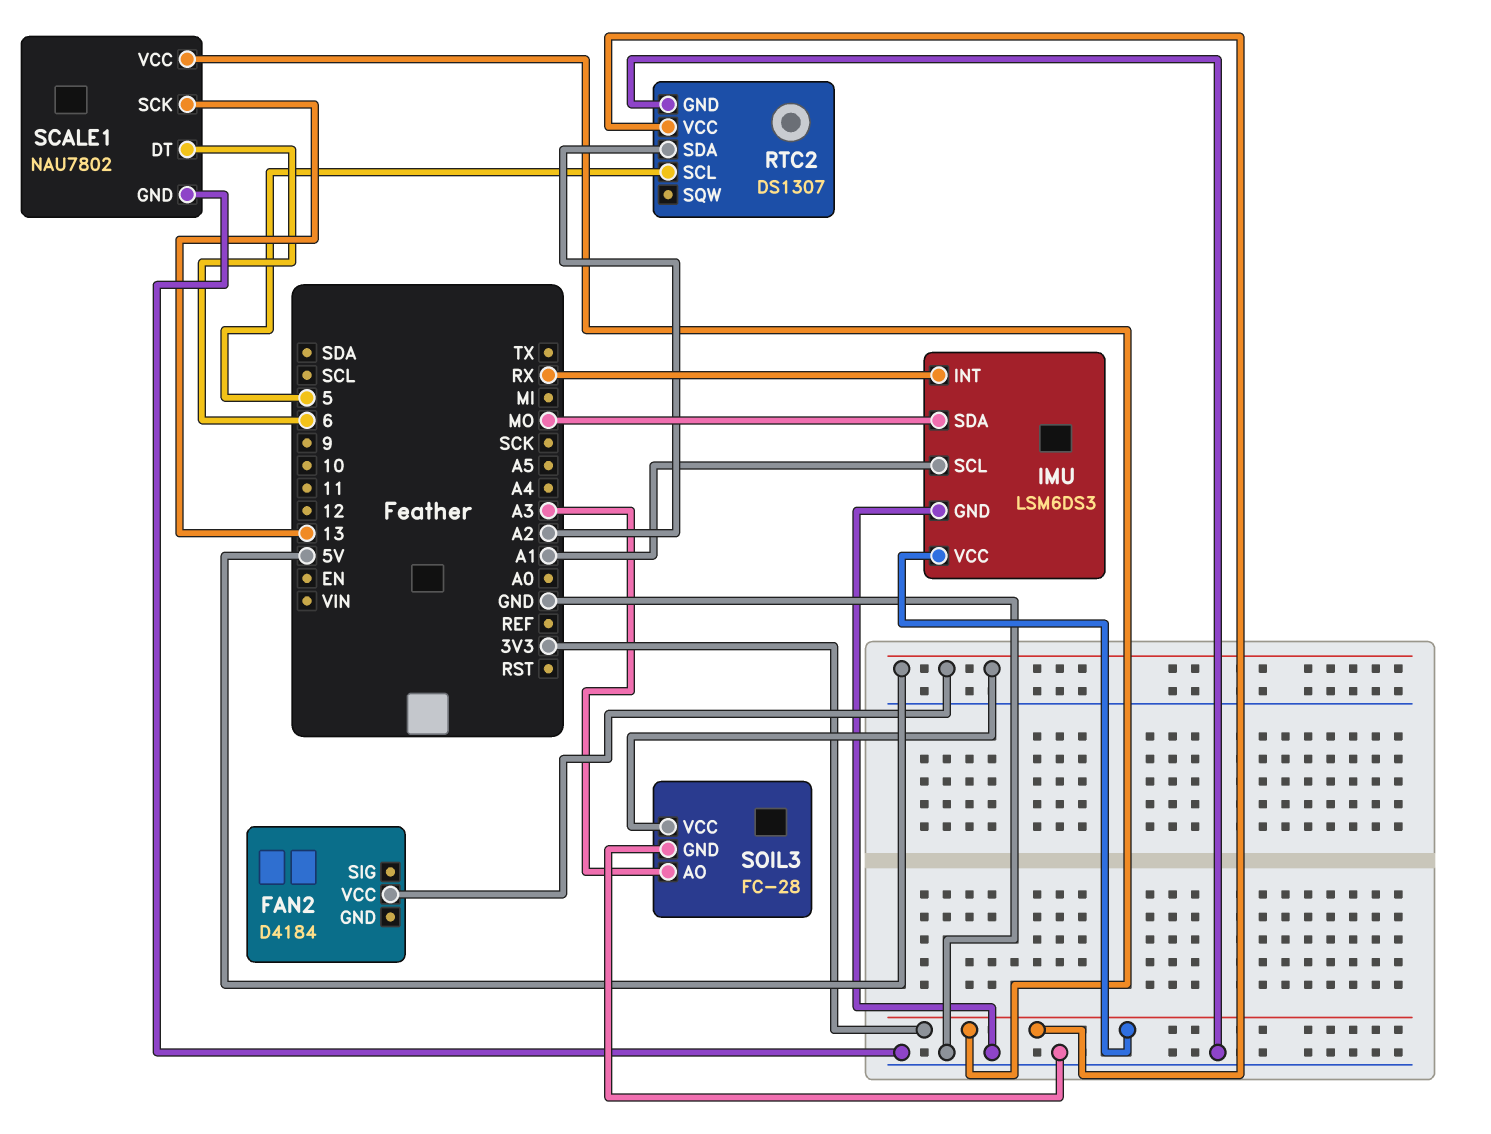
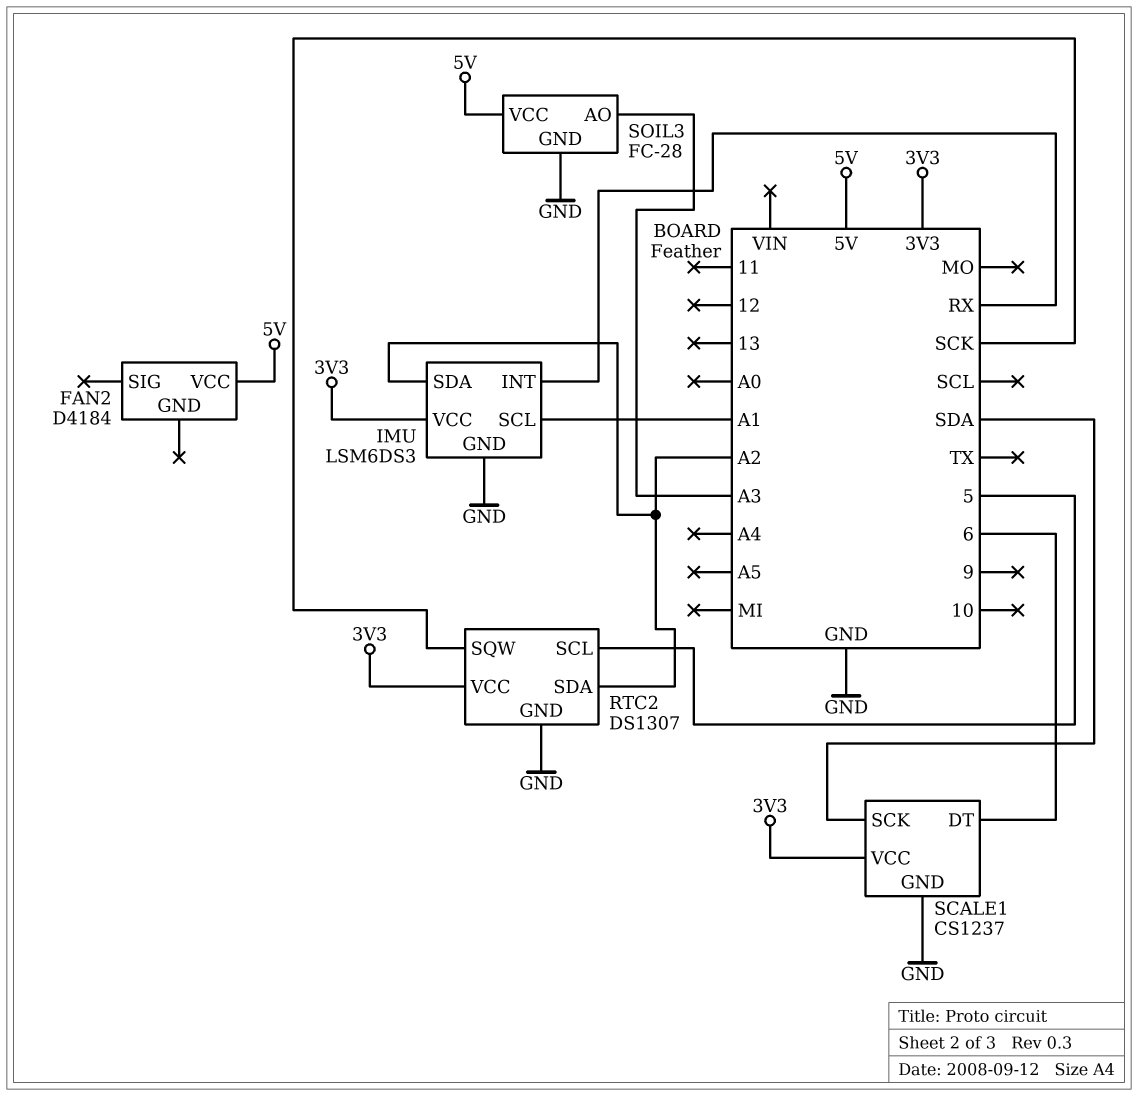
IMU pin SDA: MO -> A2
RTC2 pin SQW: none -> SCK
SCALE1: NAU7802 -> CS1237
SCALE1 pin SCK: 13 -> SDA

